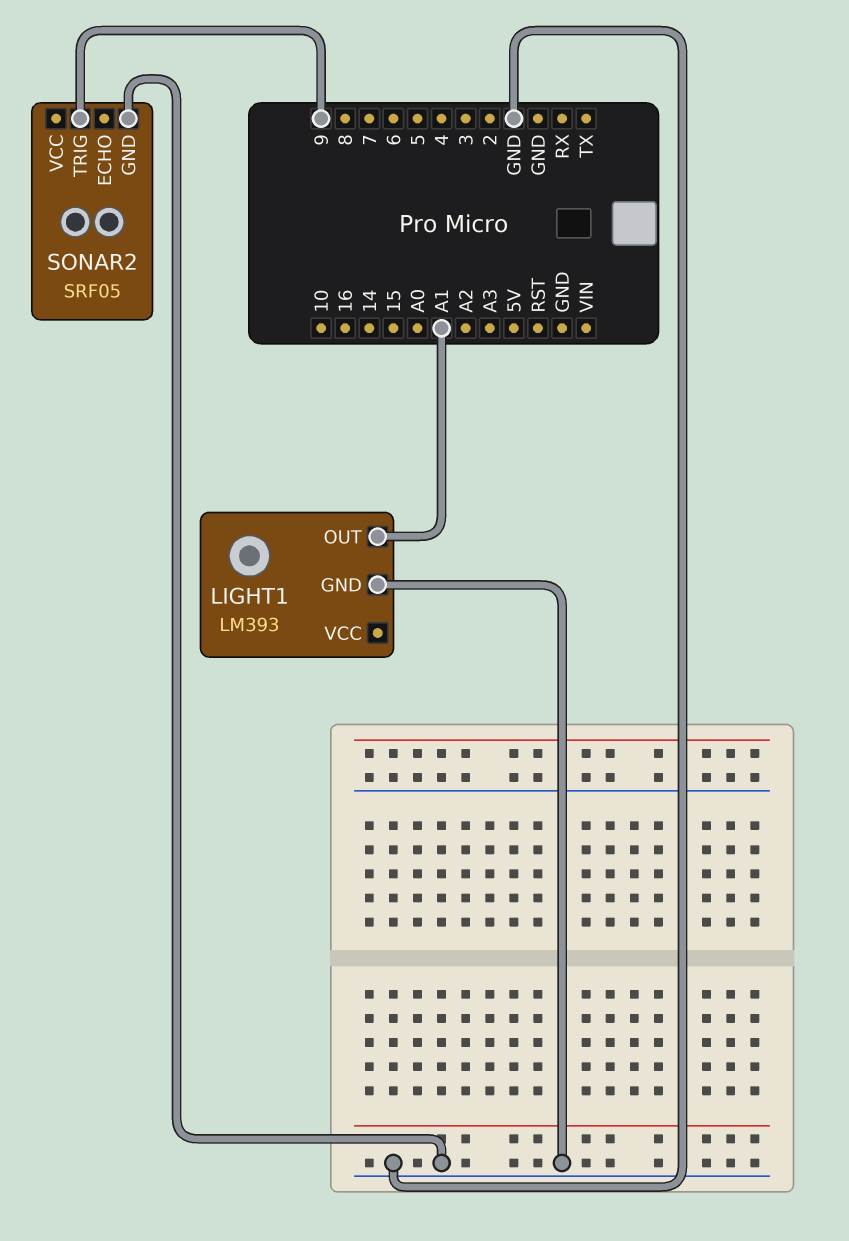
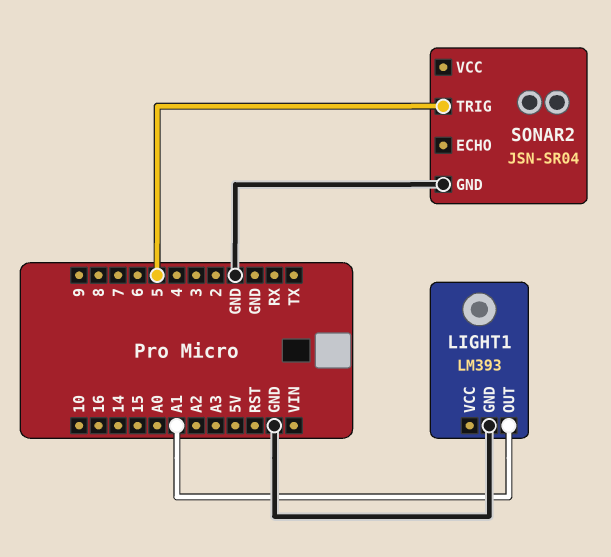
SONAR2: SRF05 -> JSN-SR04
SONAR2 pin TRIG: 9 -> 5

